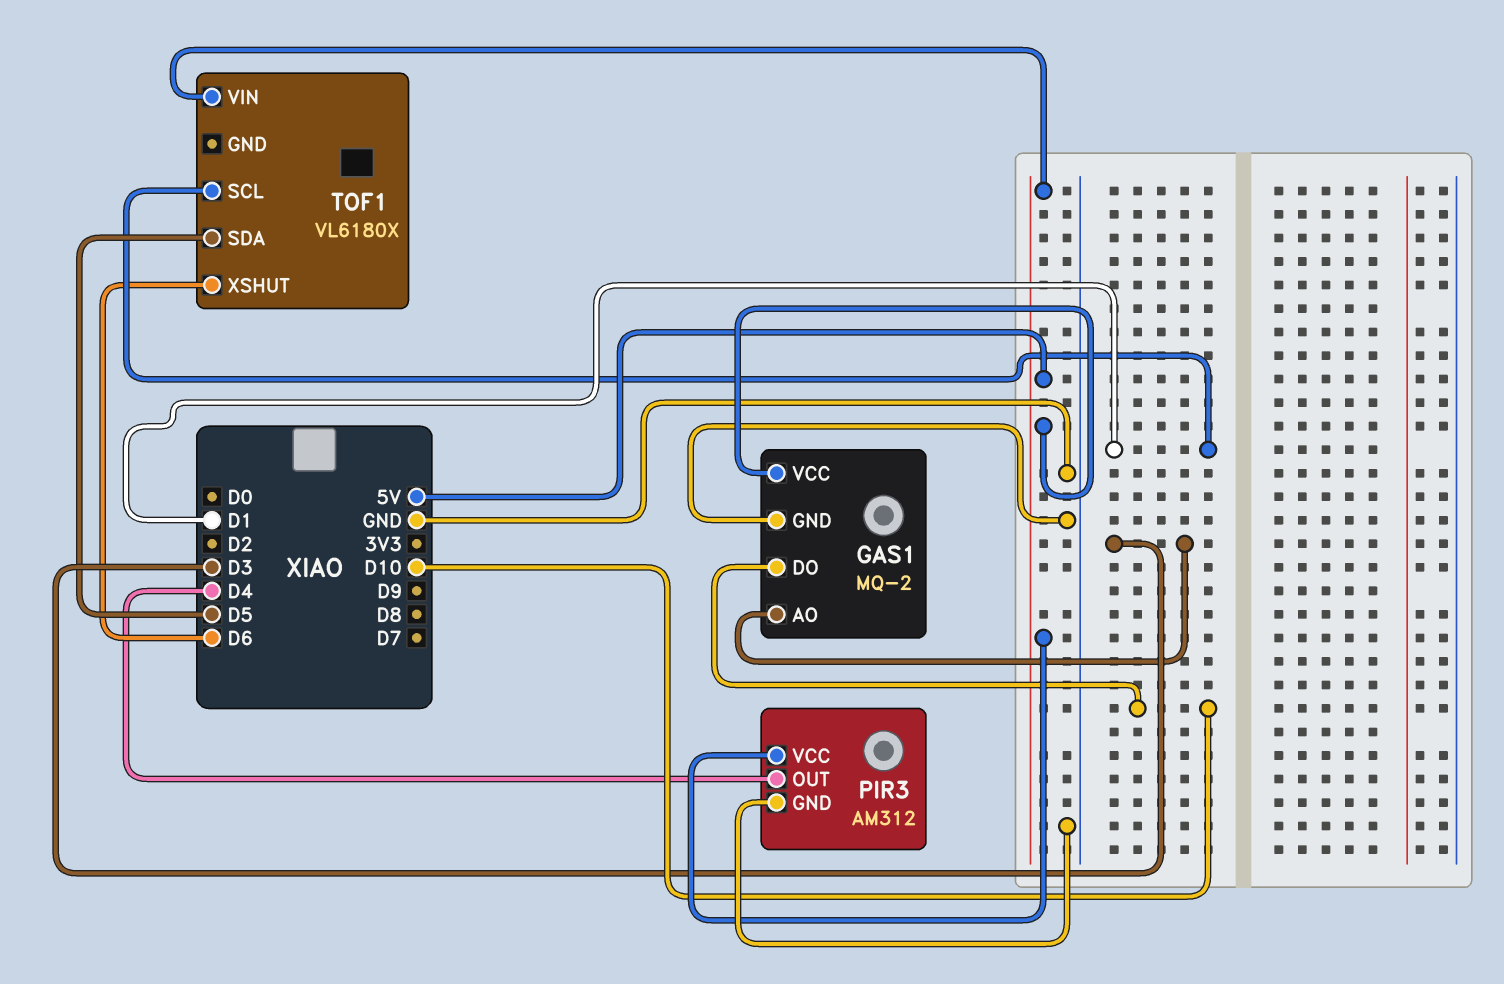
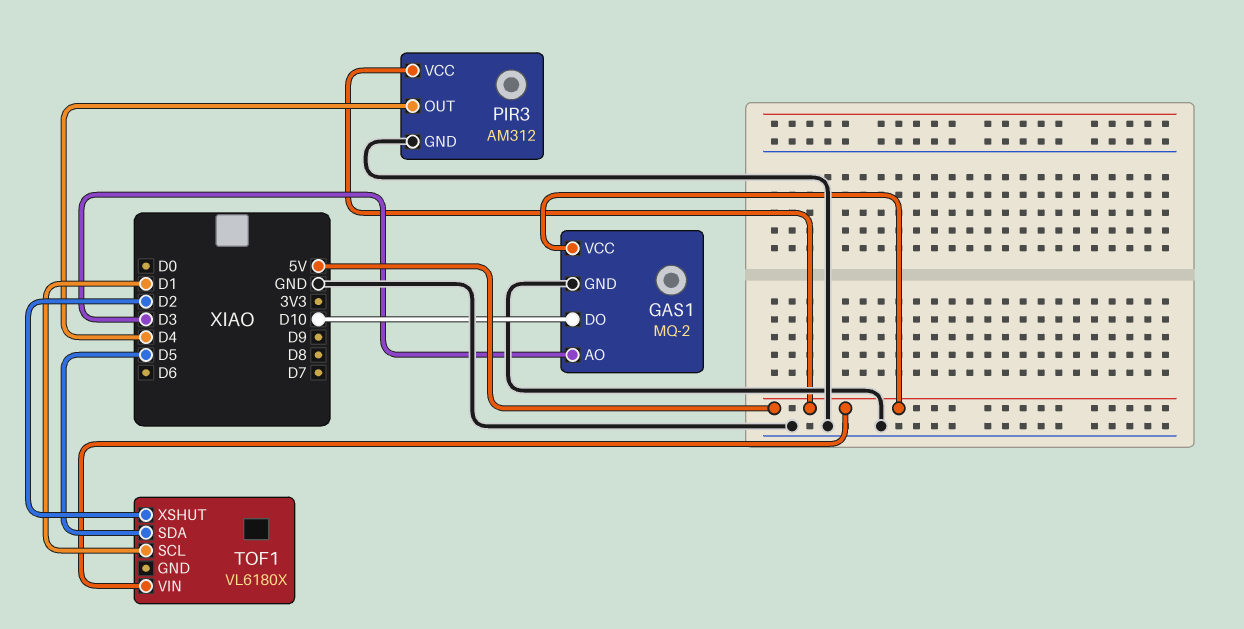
TOF1 pin XSHUT: D6 -> D2

